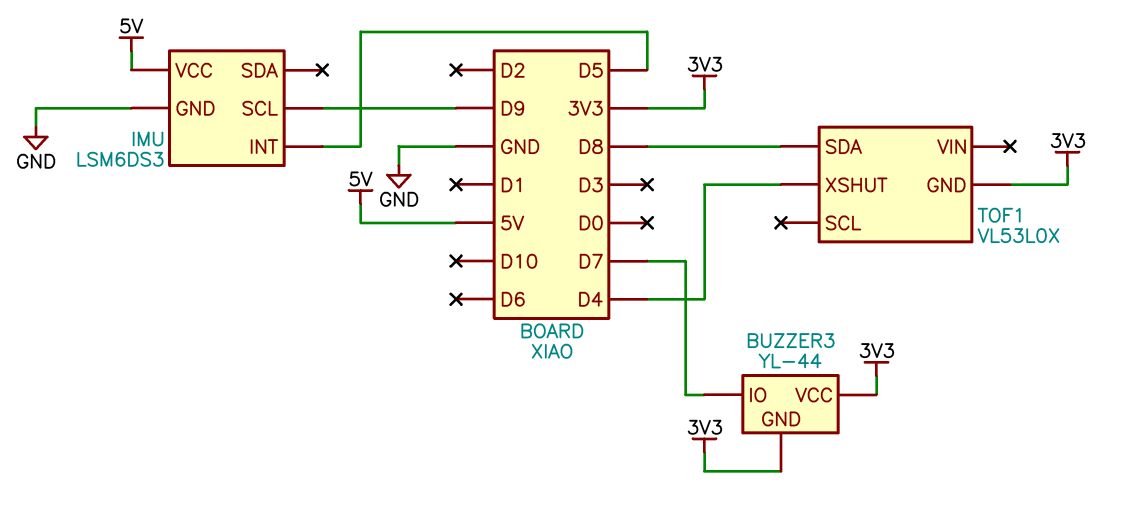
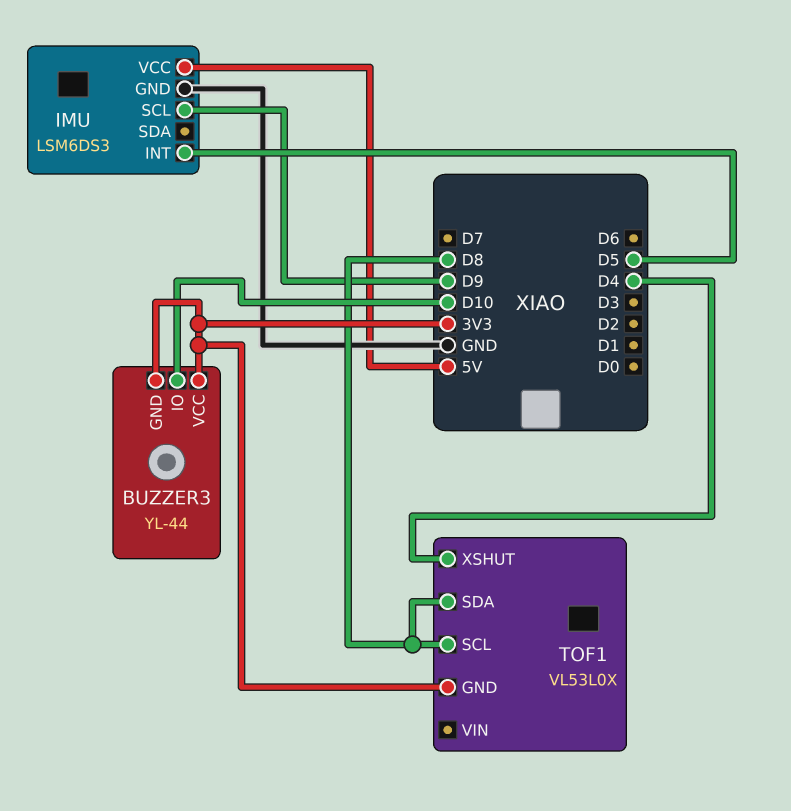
BUZZER3 pin IO: D7 -> D10
TOF1 pin SCL: none -> D8

